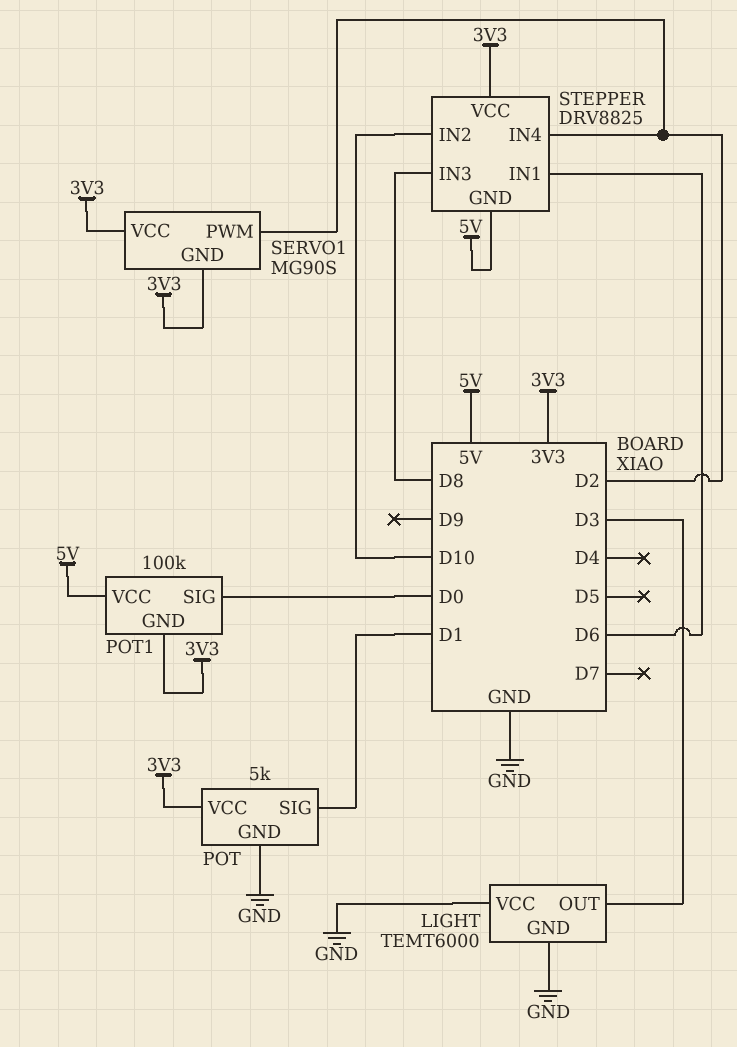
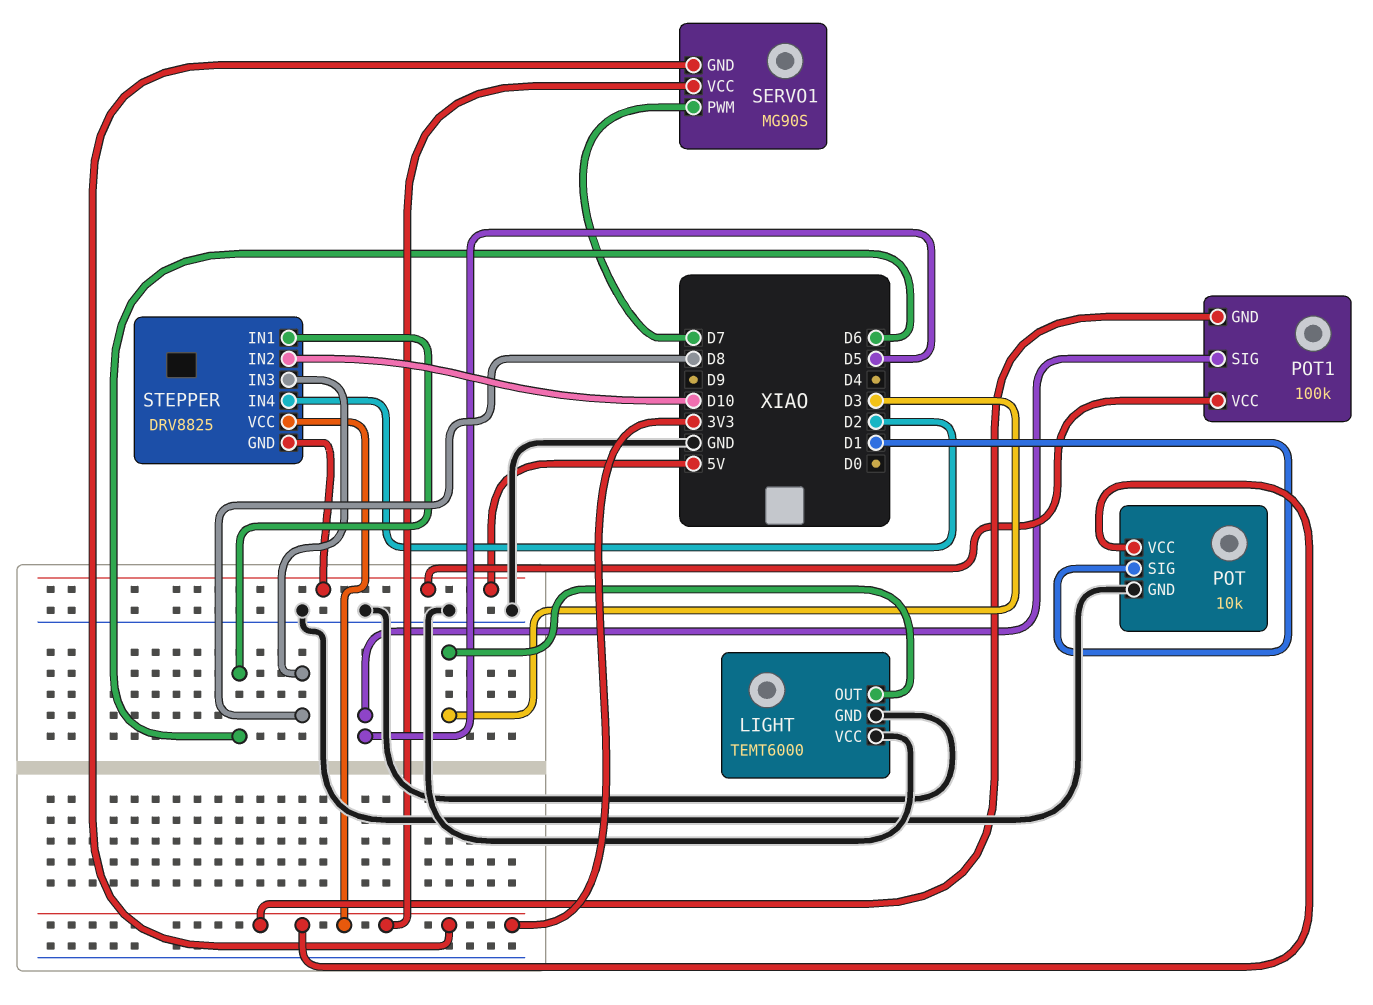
POT: 5k -> 10k
POT1 pin SIG: D0 -> D5
SERVO1 pin PWM: D2 -> D7

